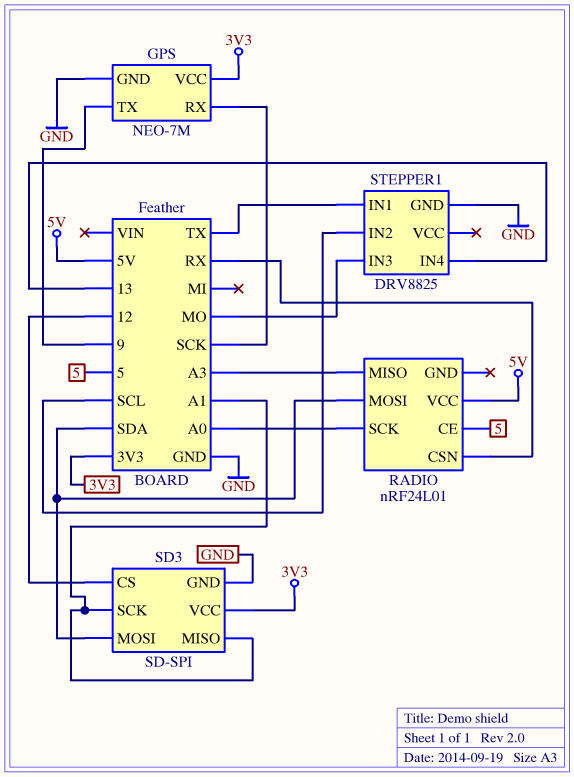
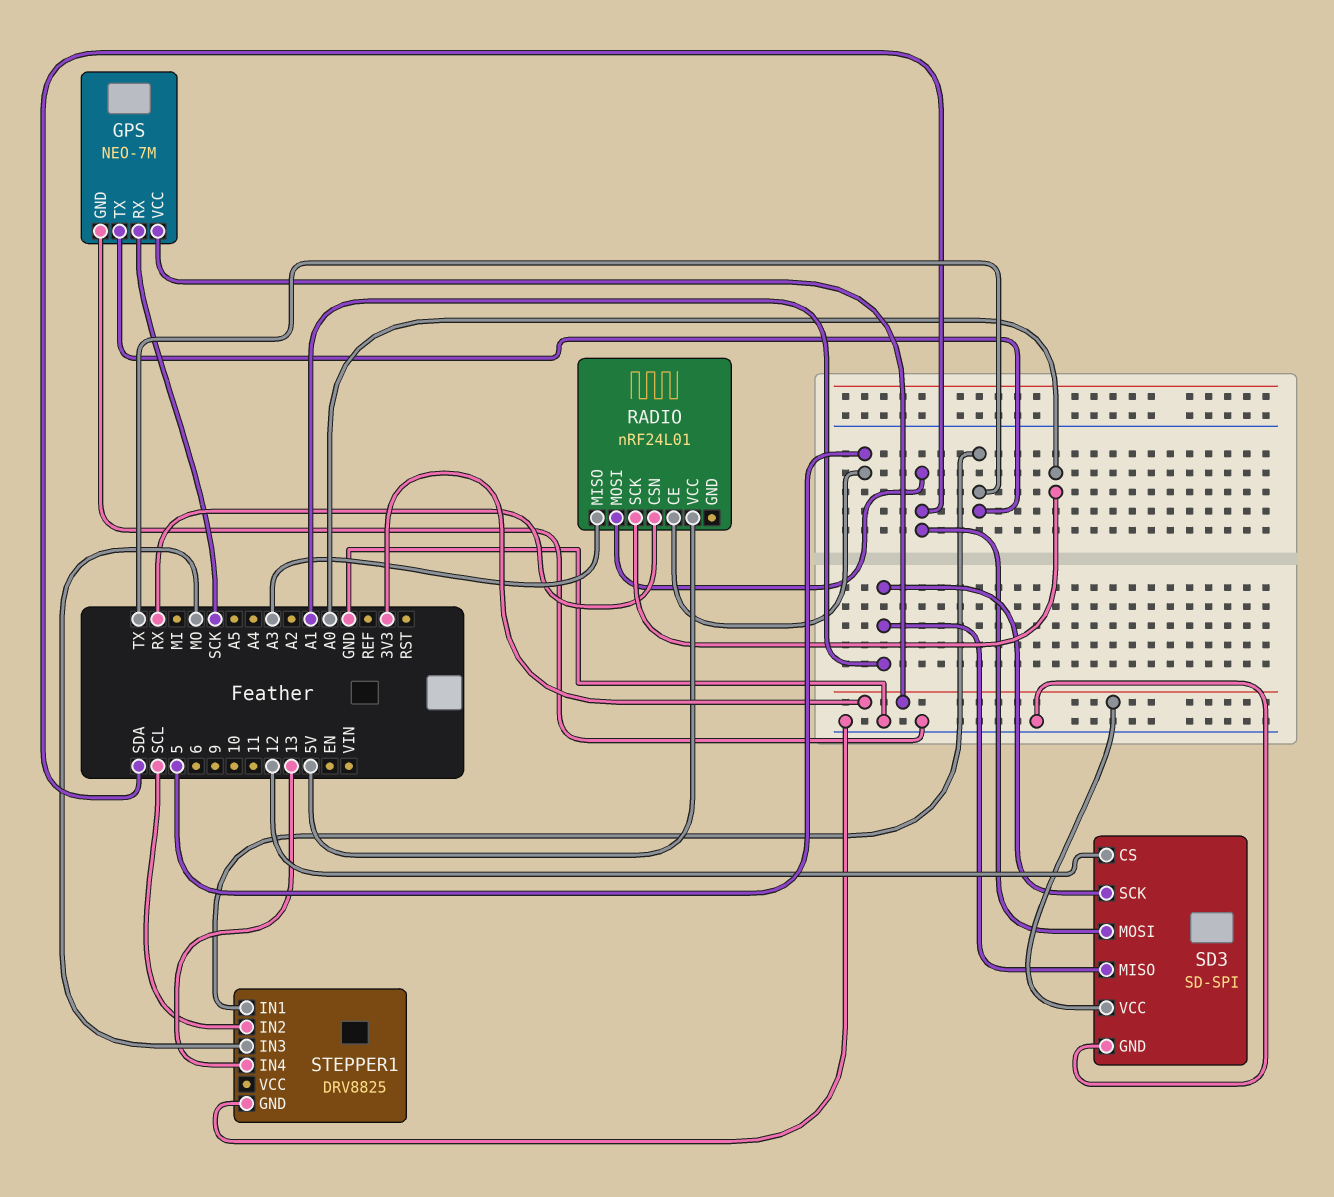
GPS pin TX: 9 -> TX

